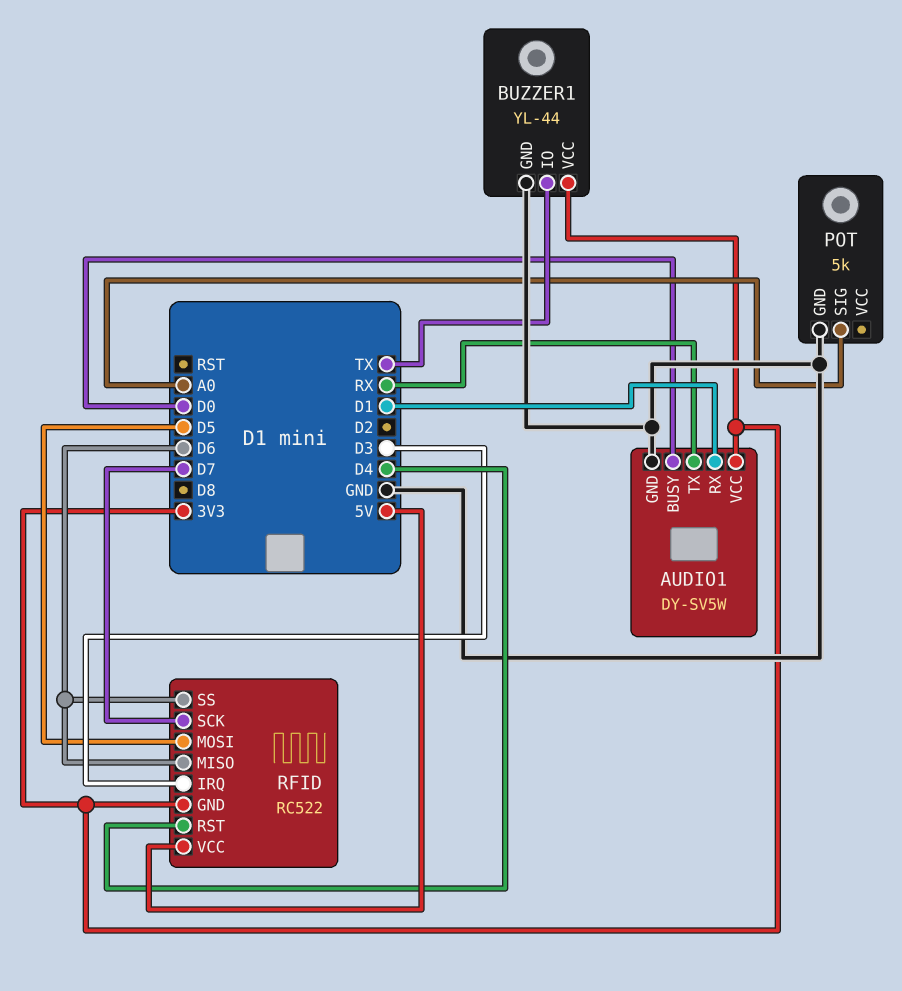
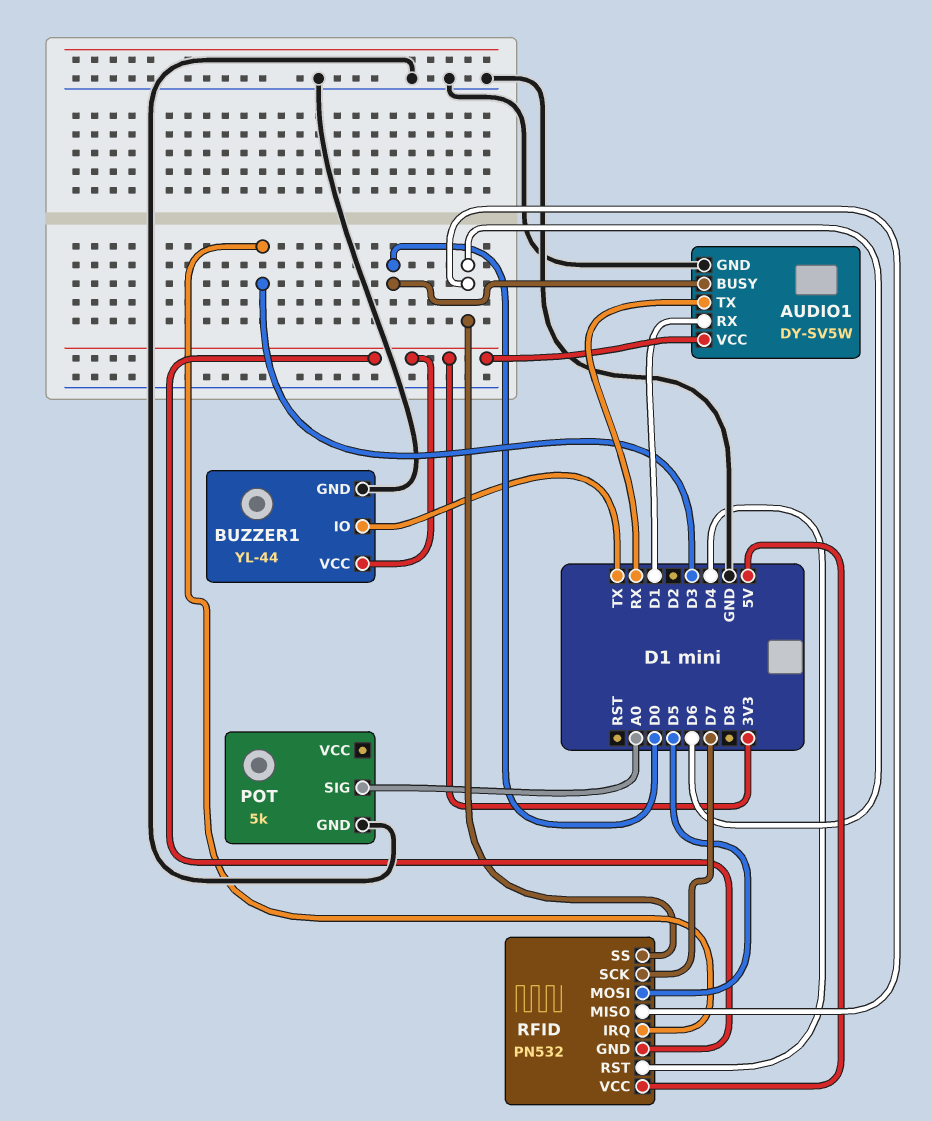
RFID: RC522 -> PN532

